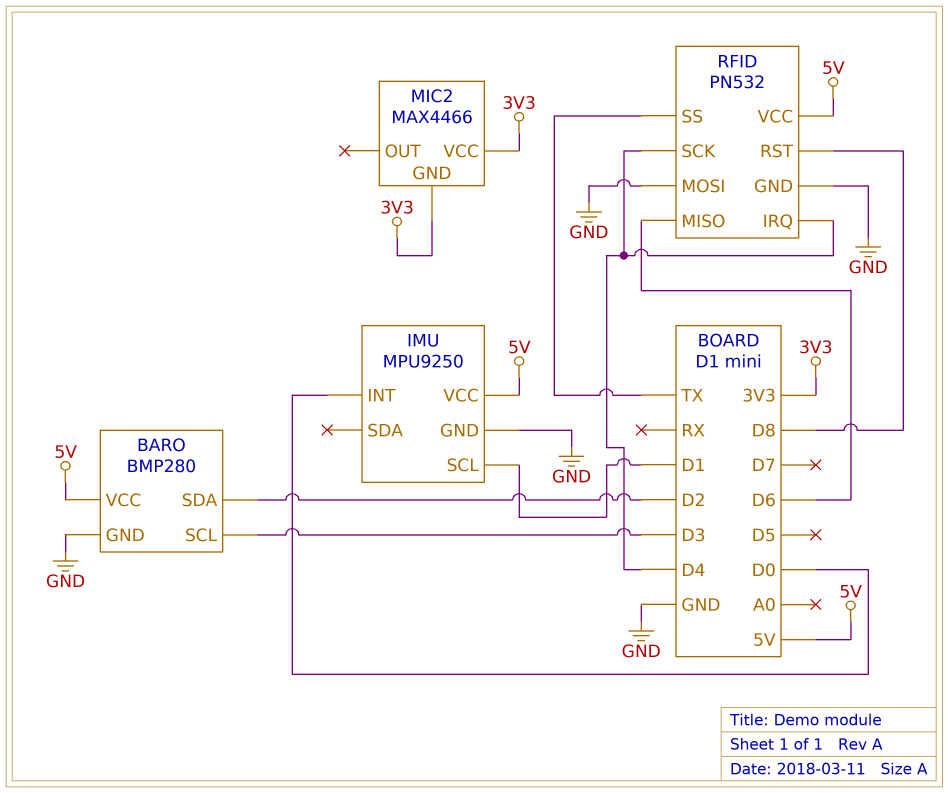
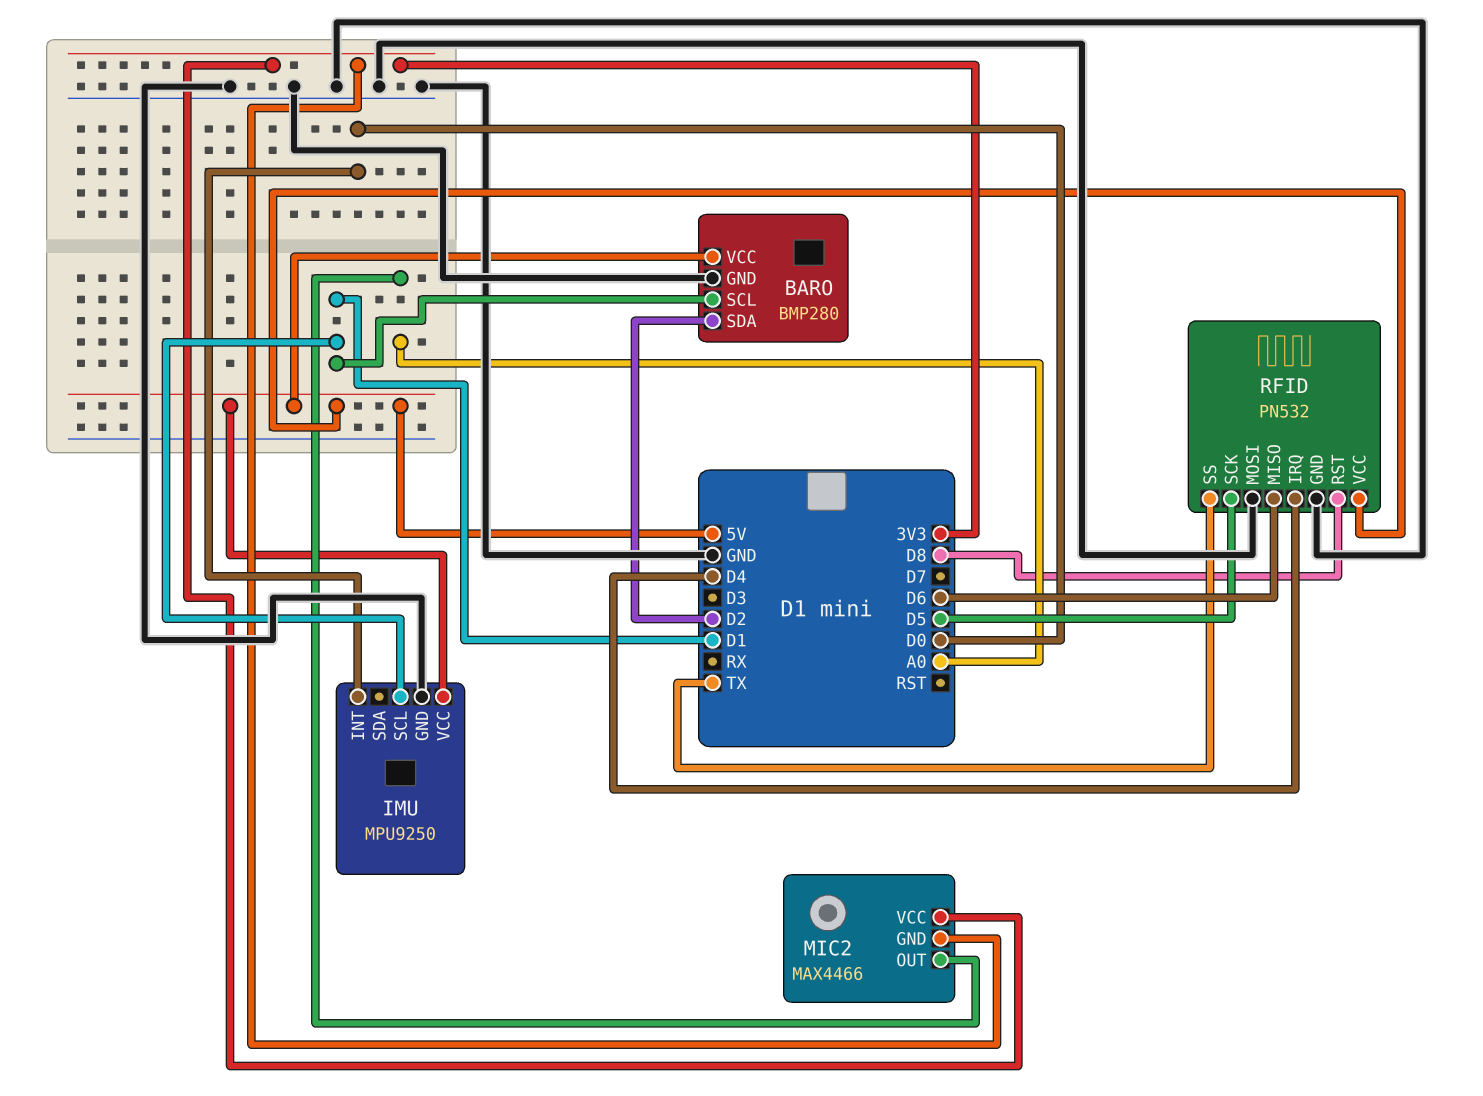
BARO pin SCL: D3 -> D1
MIC2 pin OUT: none -> A0
RFID pin SCK: D4 -> D5

